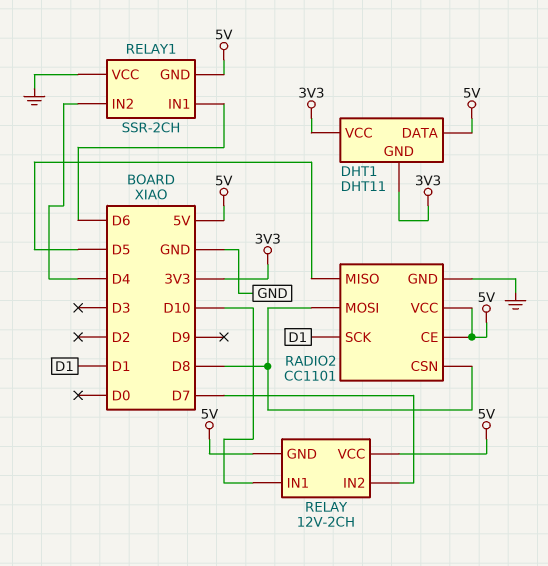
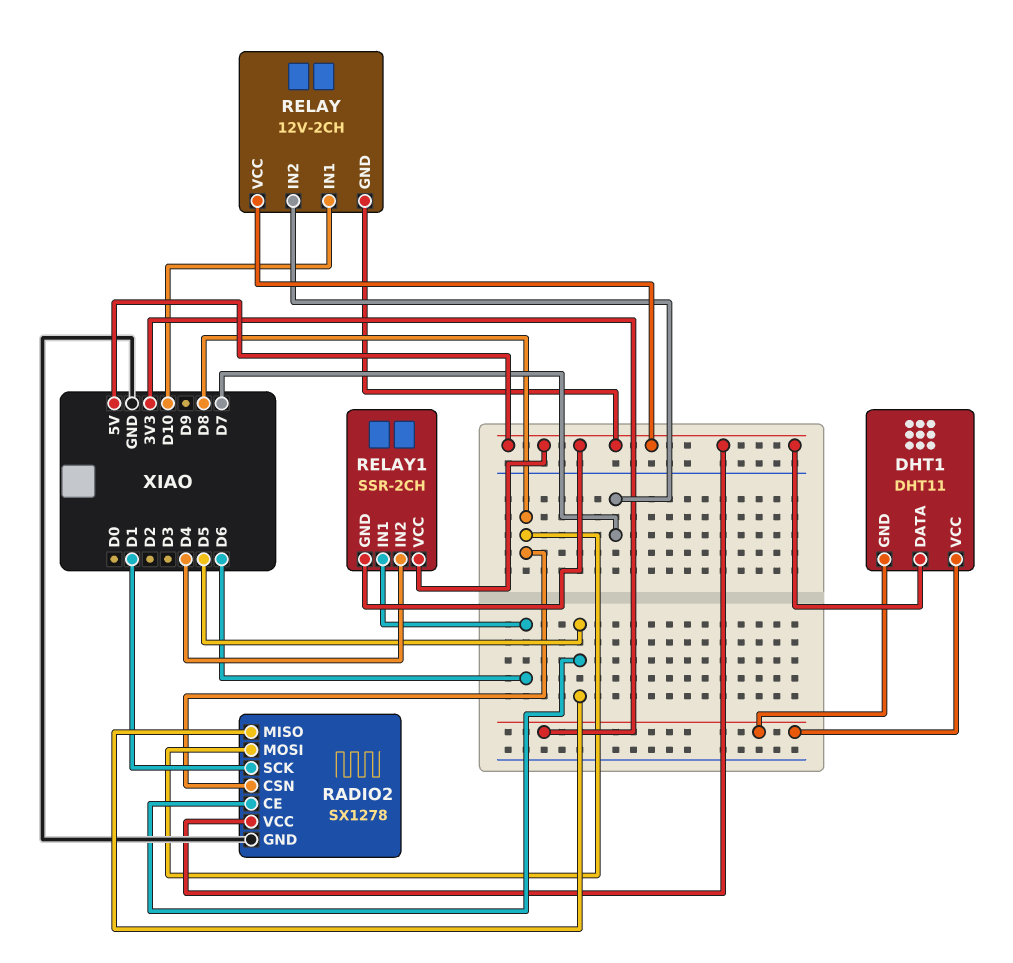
RADIO2: CC1101 -> SX1278
RADIO2 pin CE: 5V -> D5
RELAY1 pin VCC: GND -> 5V

